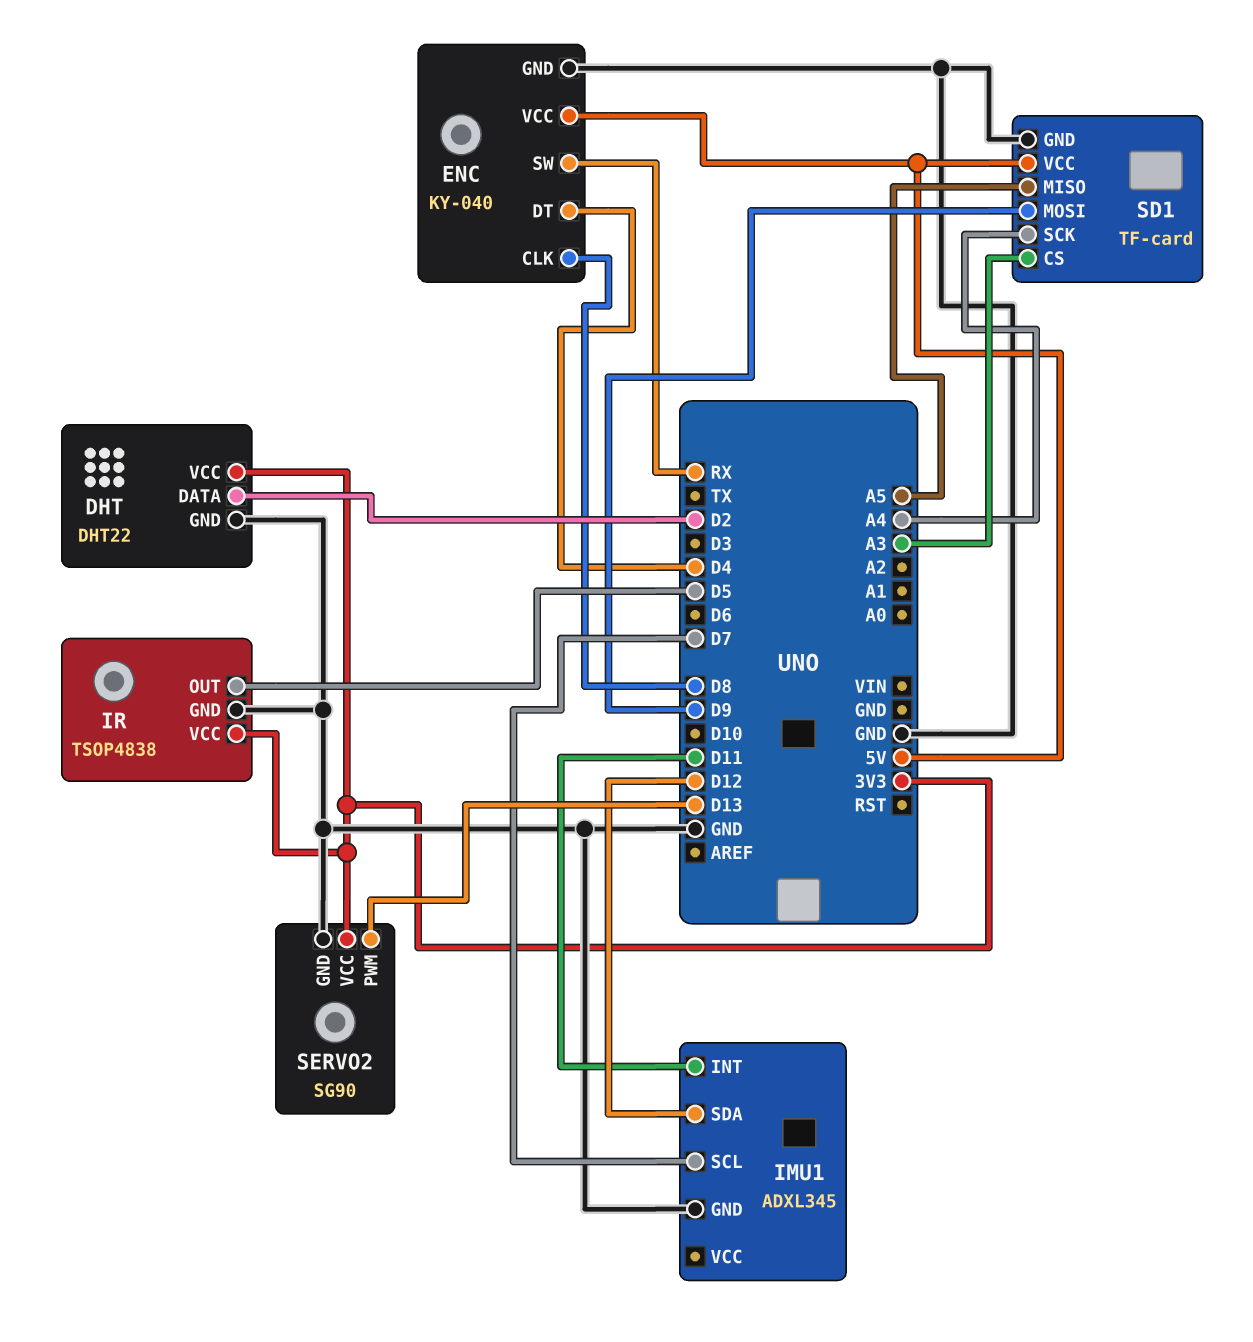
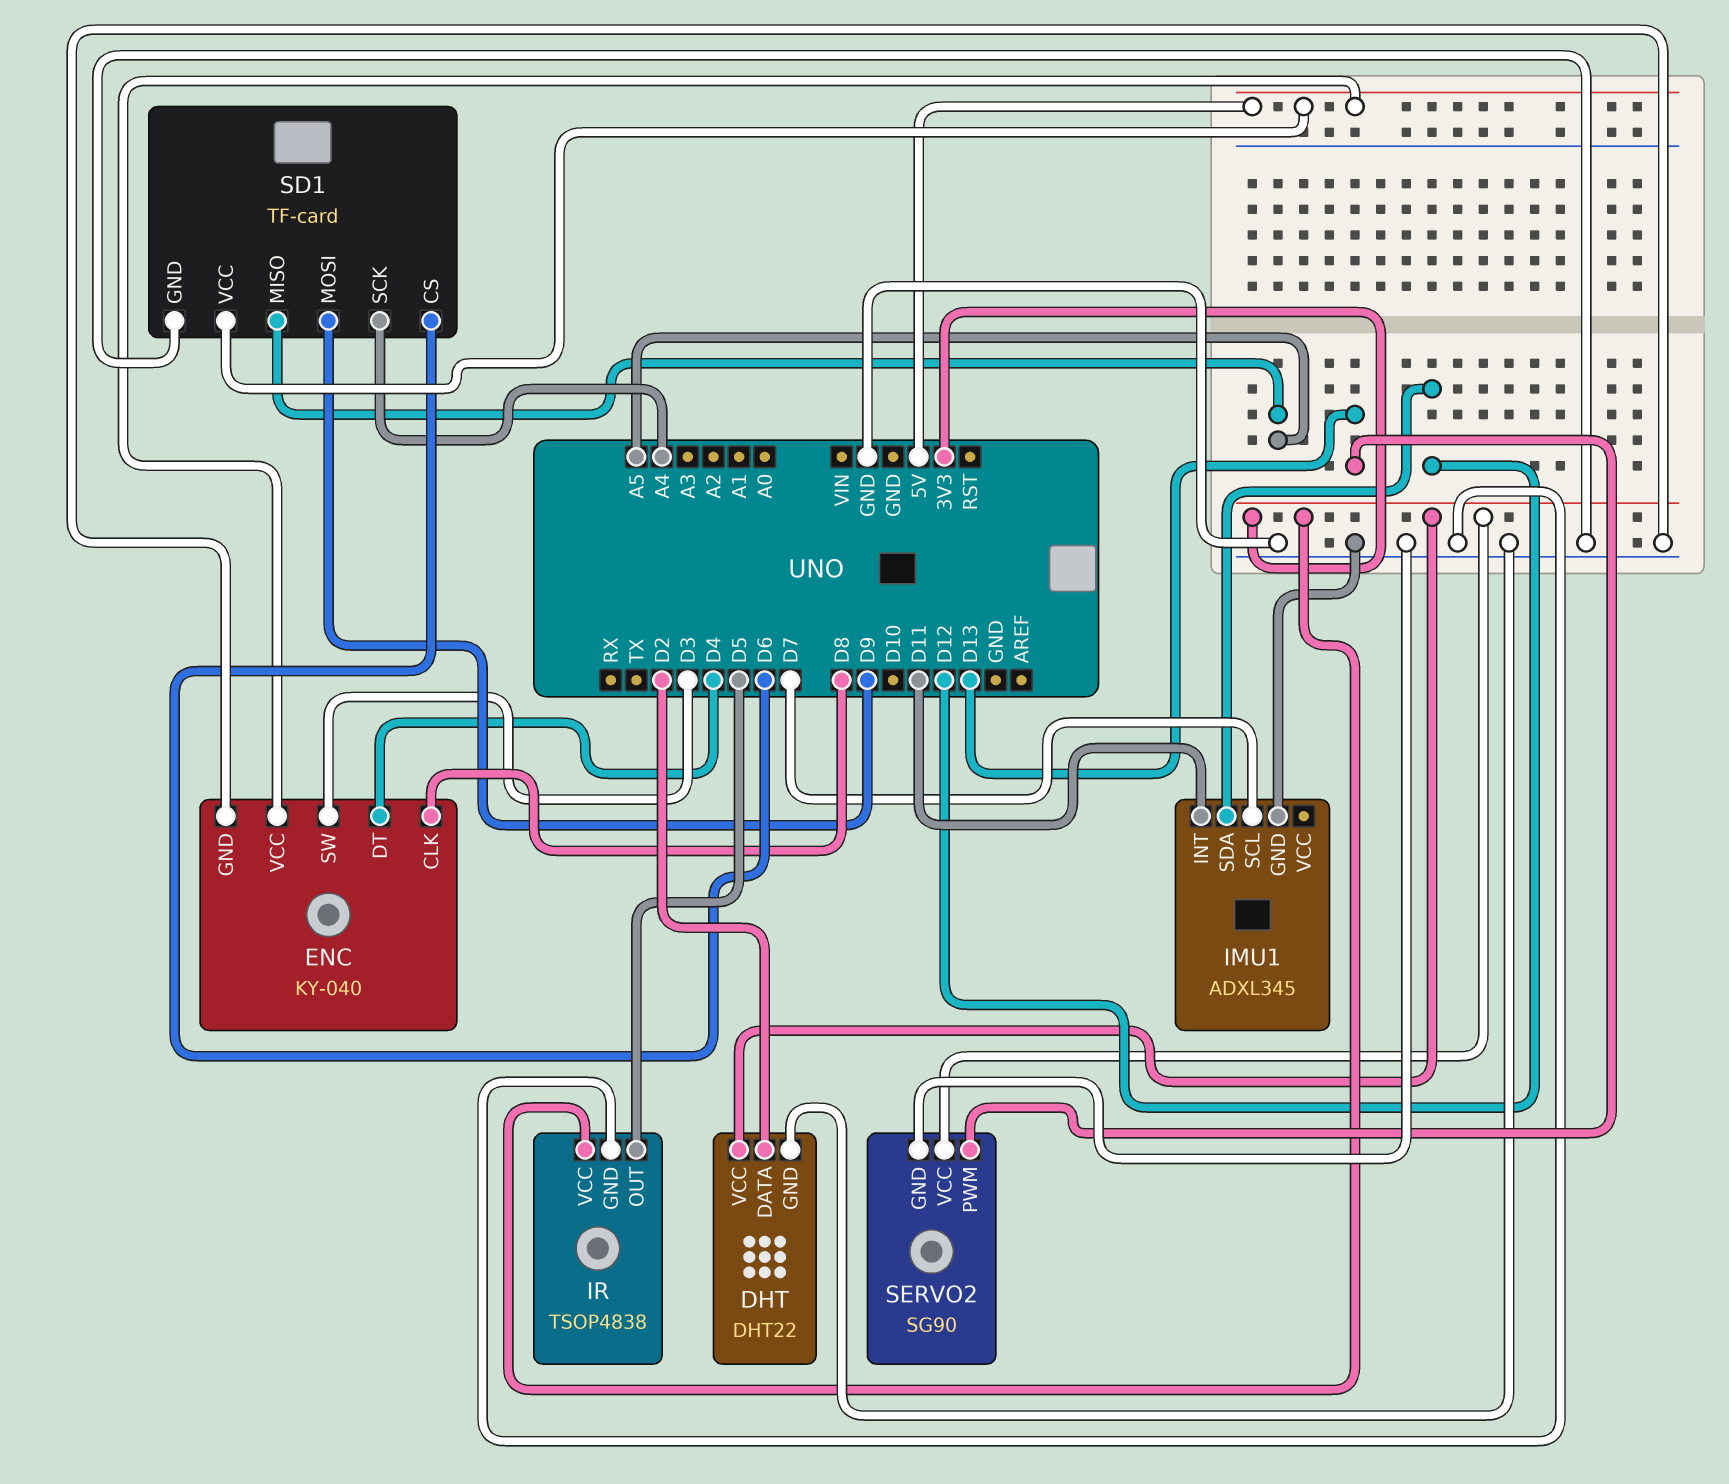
ENC pin SW: RX -> D3
SD1 pin CS: A3 -> D6

